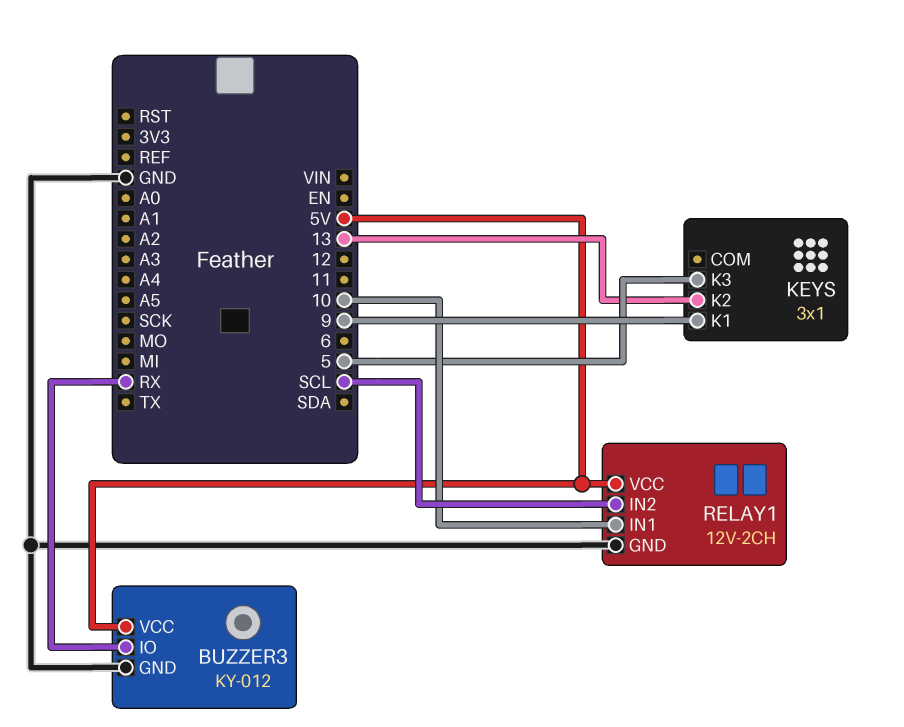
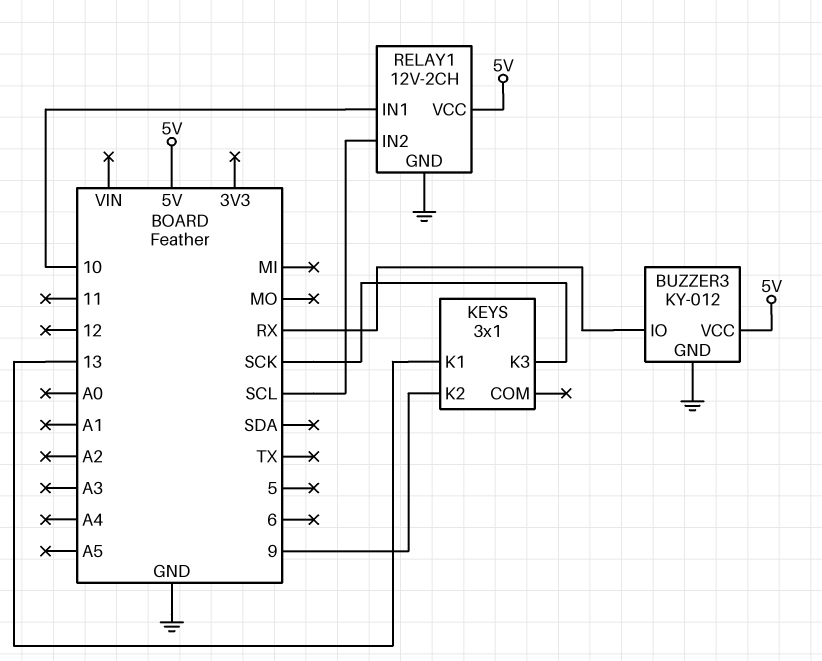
KEYS pin K1: 9 -> 13
KEYS pin K2: 13 -> 9
KEYS pin K3: 5 -> SCK

